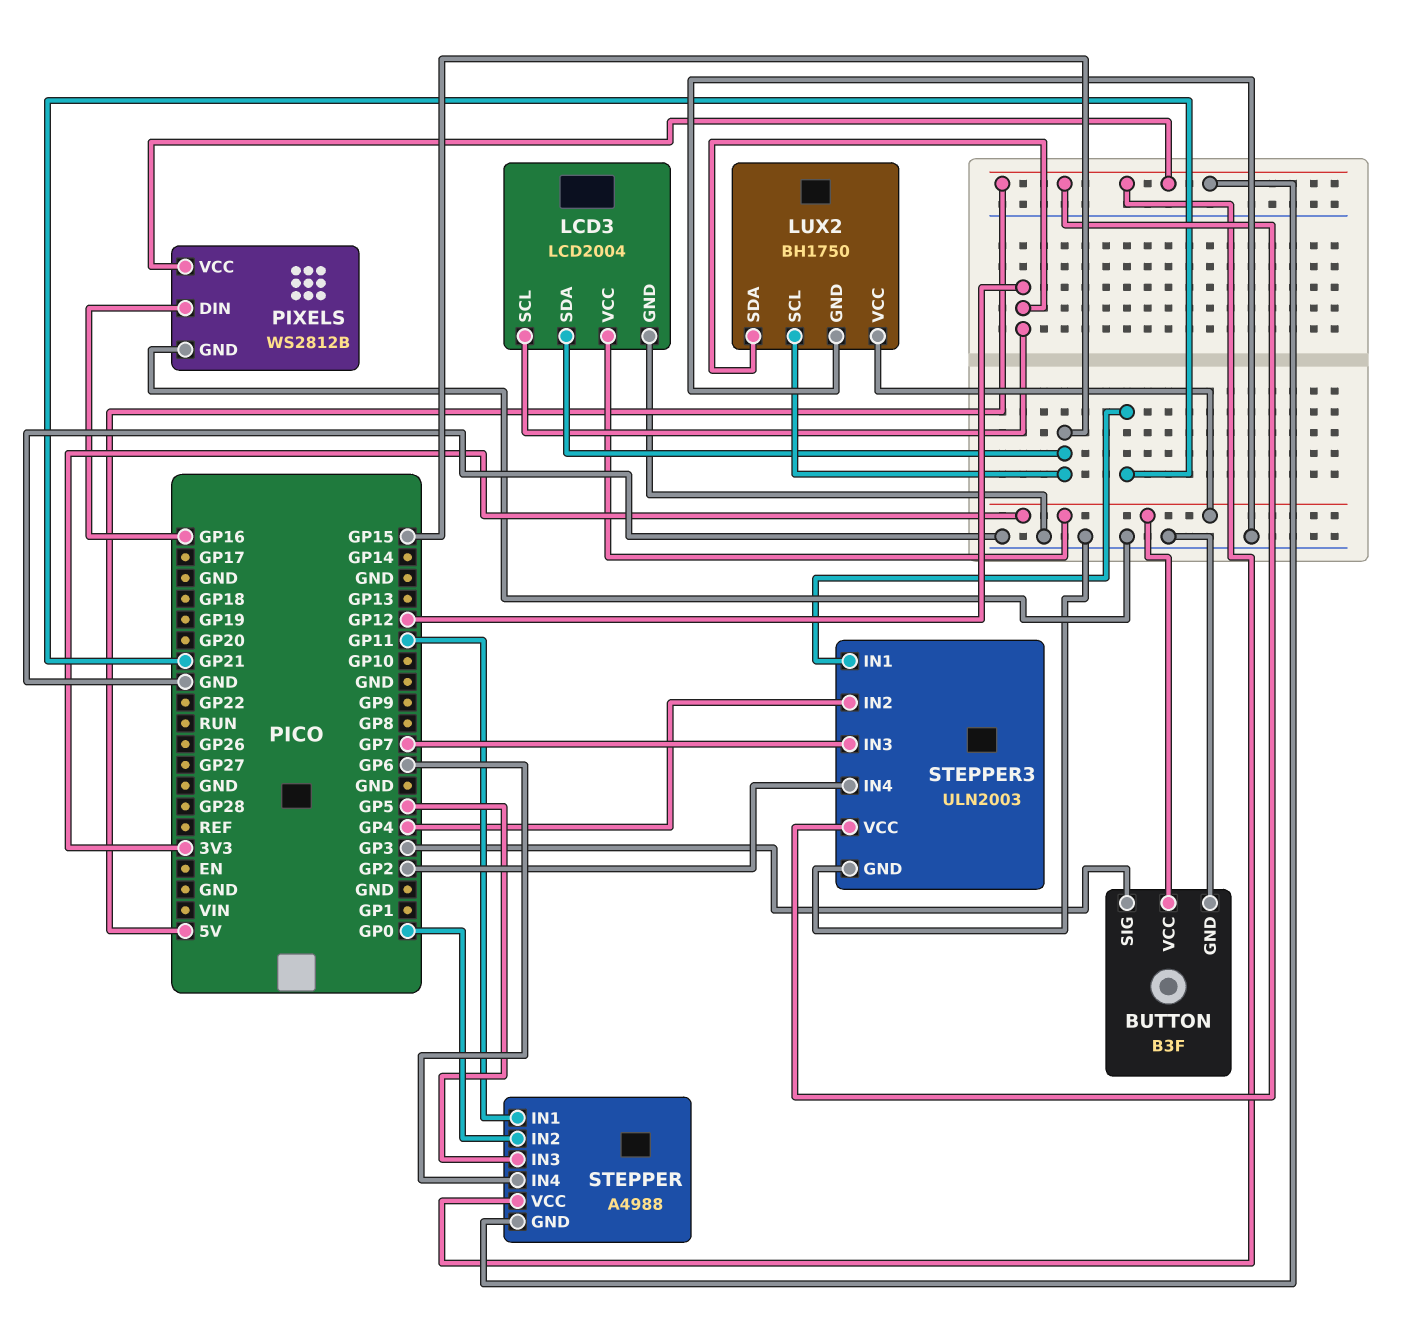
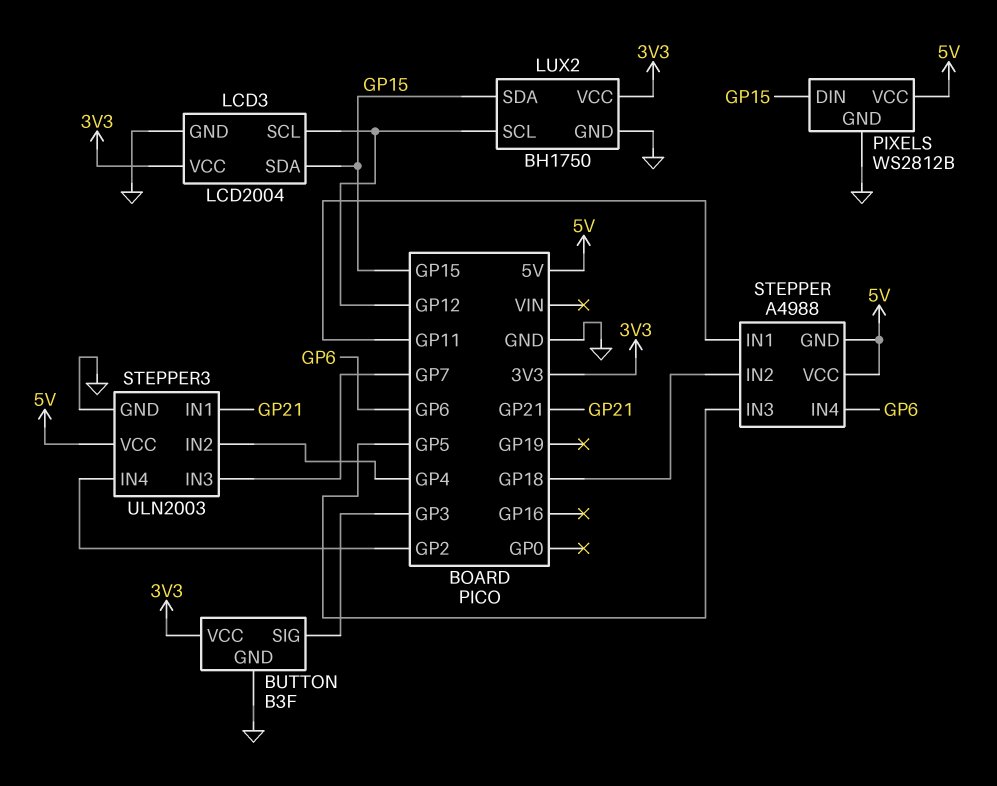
LUX2 pin SCL: GP15 -> GP12
LUX2 pin SDA: GP12 -> GP15
PIXELS pin DIN: GP16 -> GP15
STEPPER pin IN2: GP0 -> GP18

